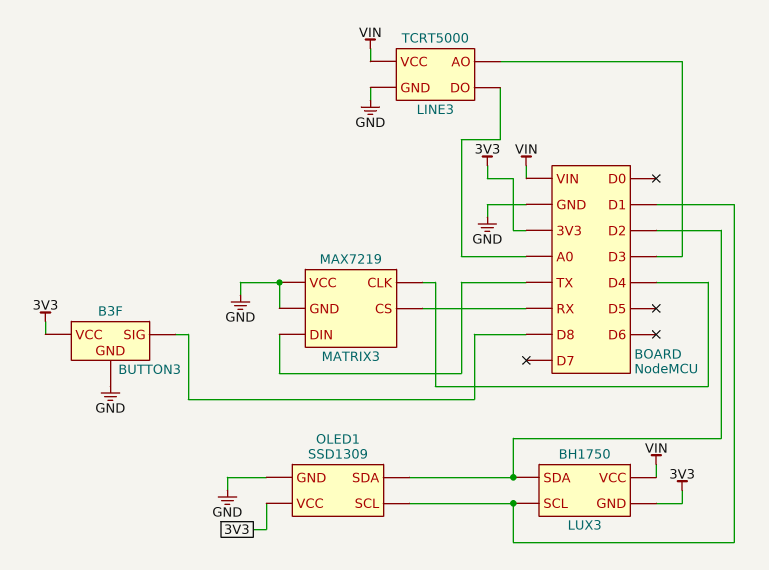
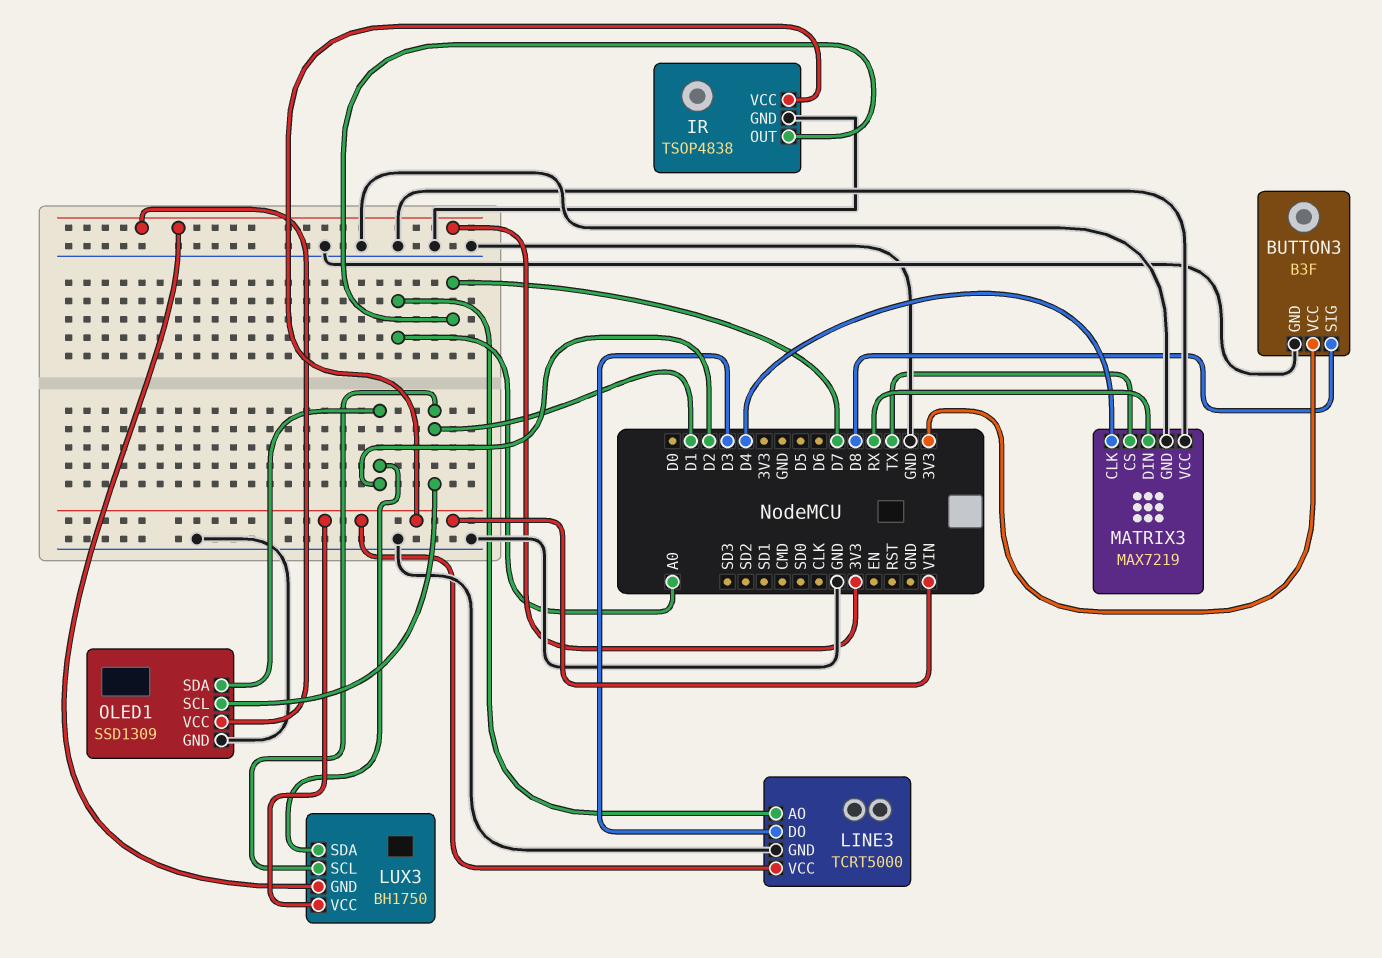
IR: none -> TSOP4838
IR pin GND: none -> GND
IR pin OUT: none -> D7
IR pin VCC: none -> VIN
LINE3 pin AO: D3 -> A0
LINE3 pin DO: A0 -> D3
MATRIX3 pin CS: RX -> TX
MATRIX3 pin DIN: TX -> RX

